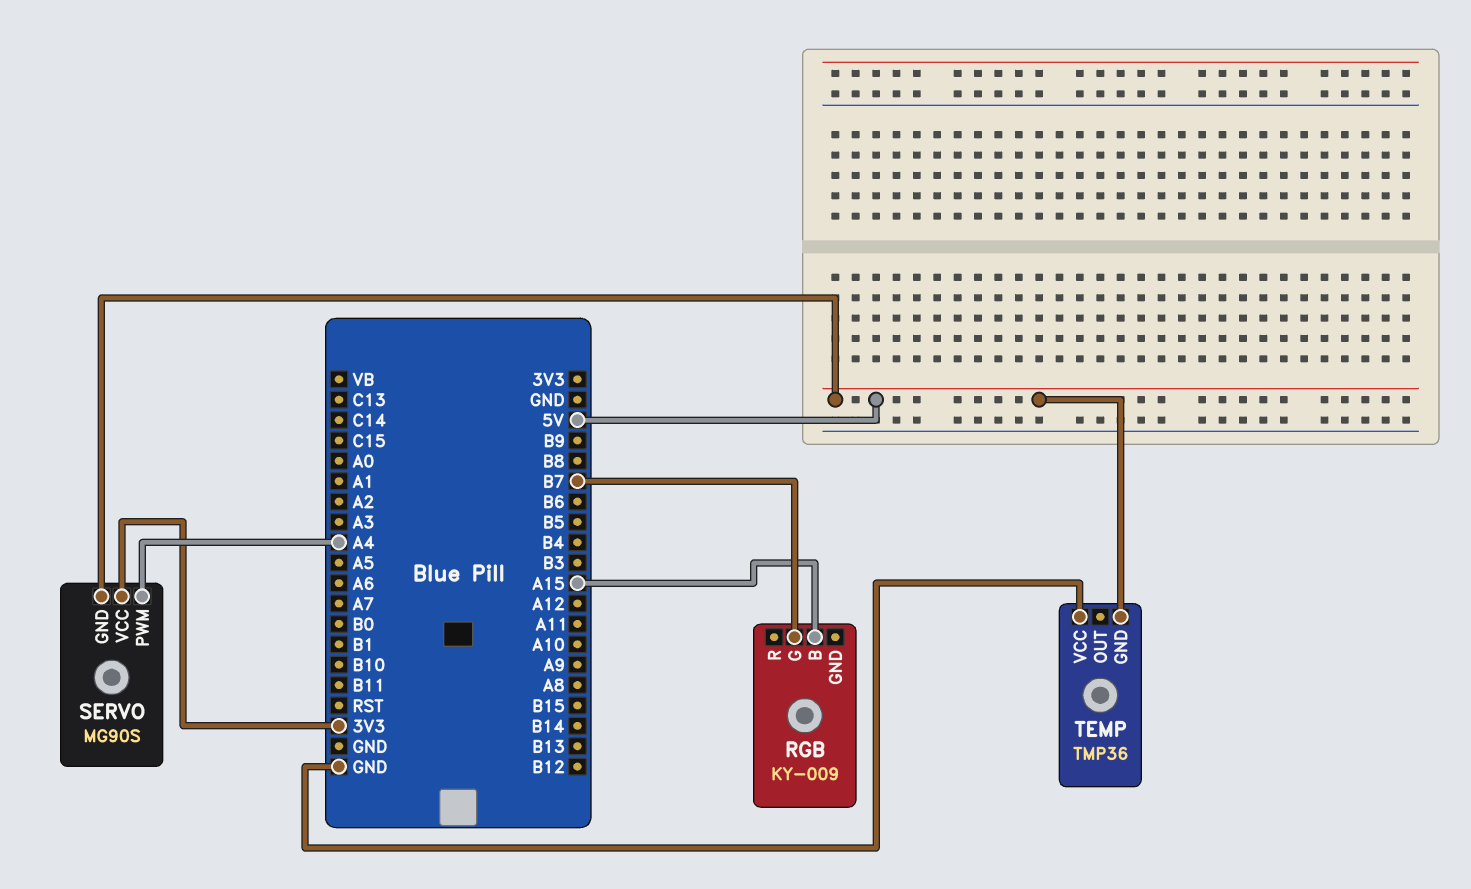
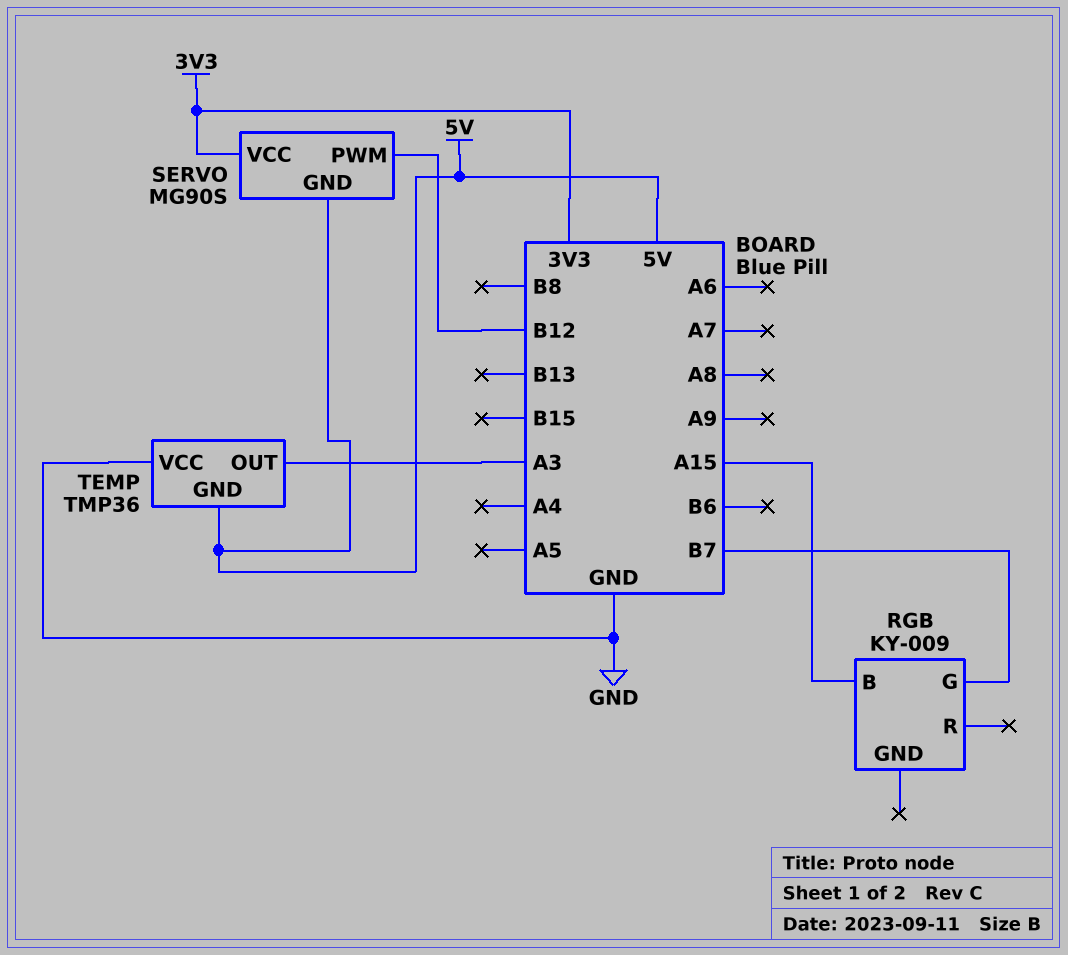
SERVO pin PWM: A4 -> B12
TEMP pin OUT: none -> A3

